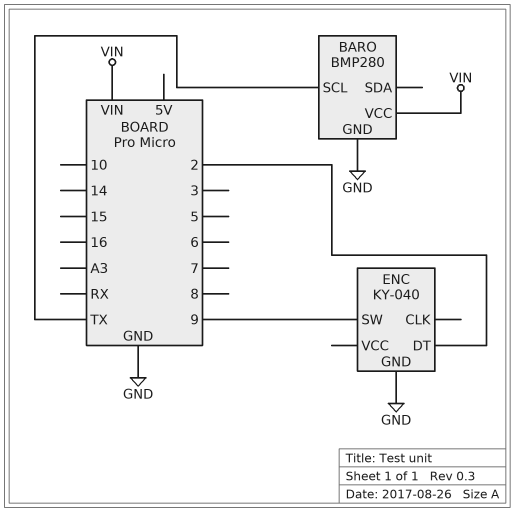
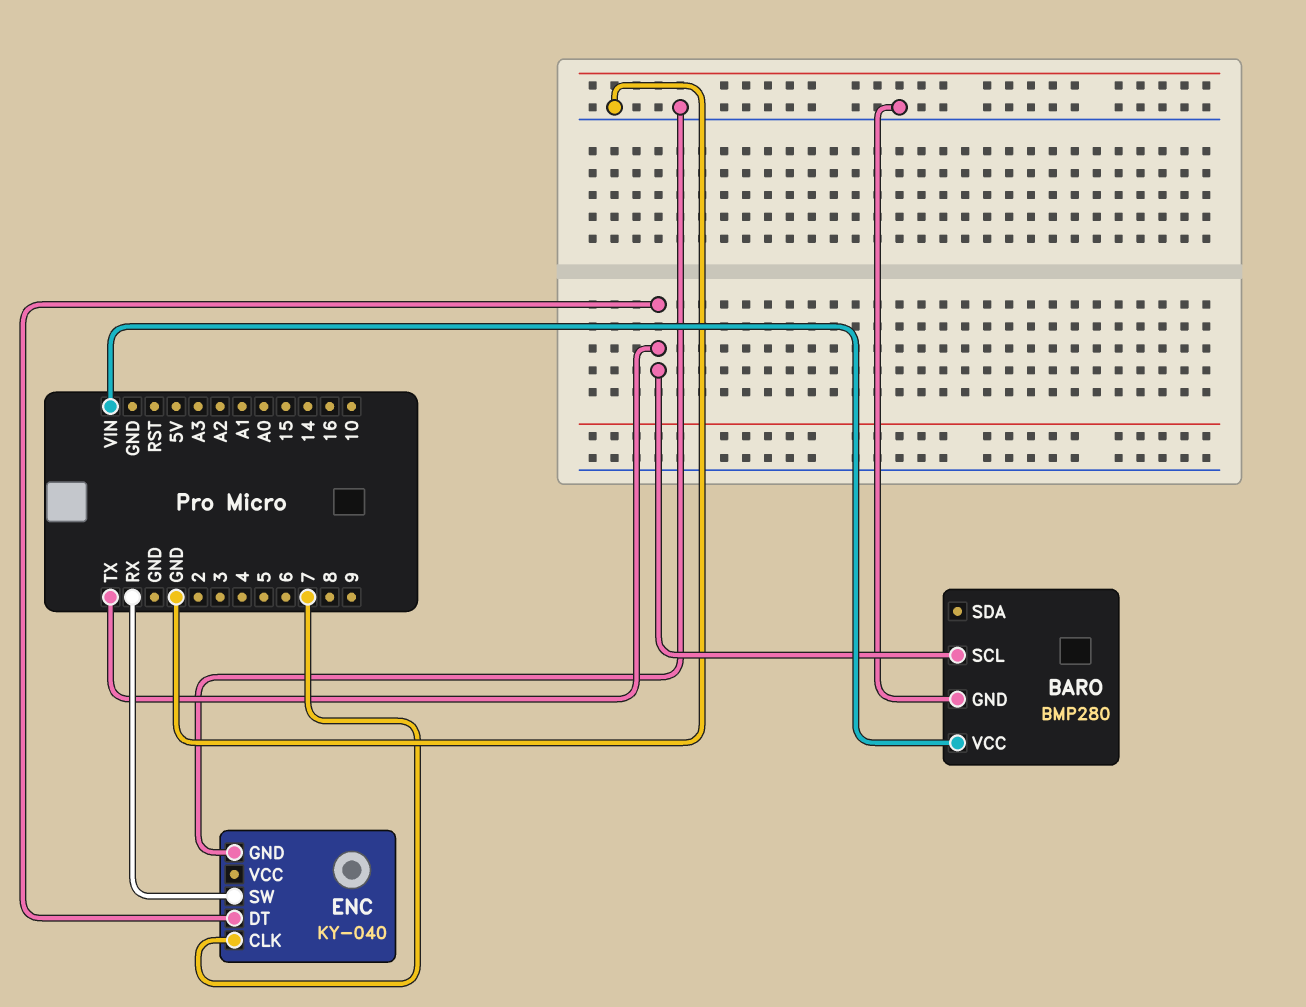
ENC pin CLK: none -> 7
ENC pin DT: 2 -> TX
ENC pin SW: 9 -> RX

